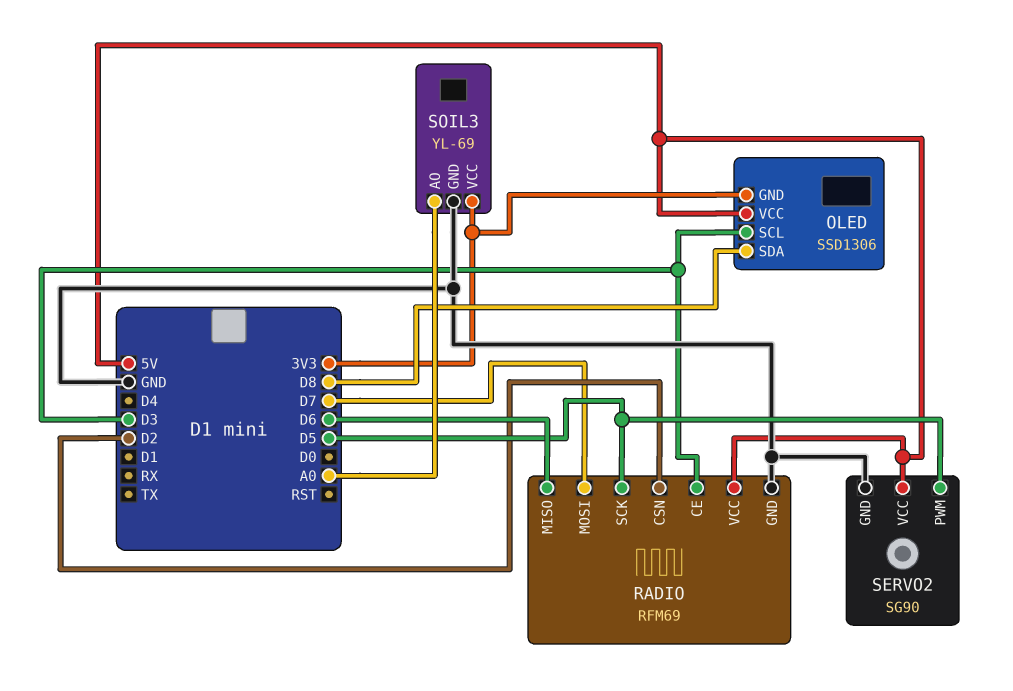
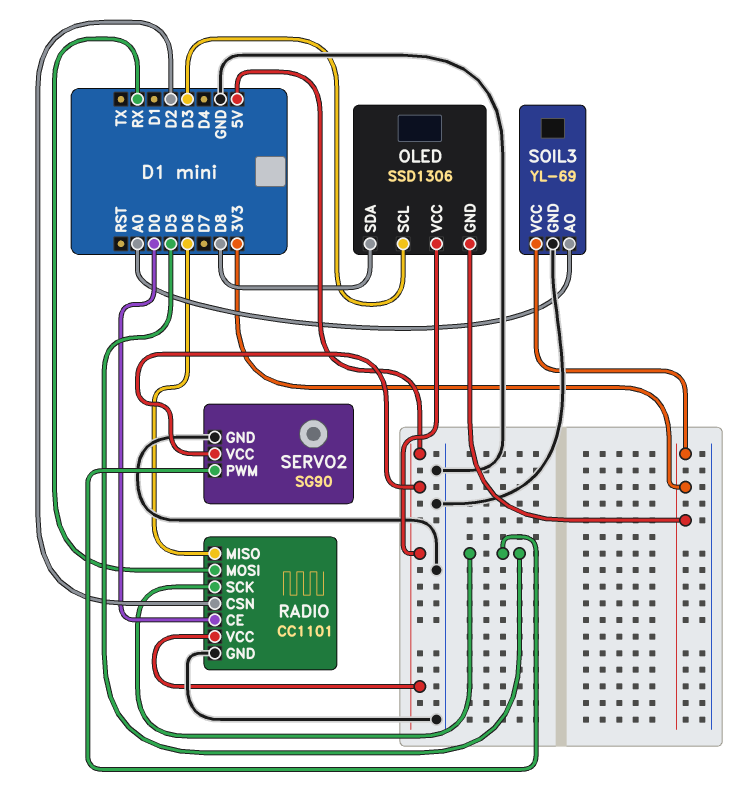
RADIO: RFM69 -> CC1101
RADIO pin CE: D3 -> D0
RADIO pin MOSI: D7 -> RX

